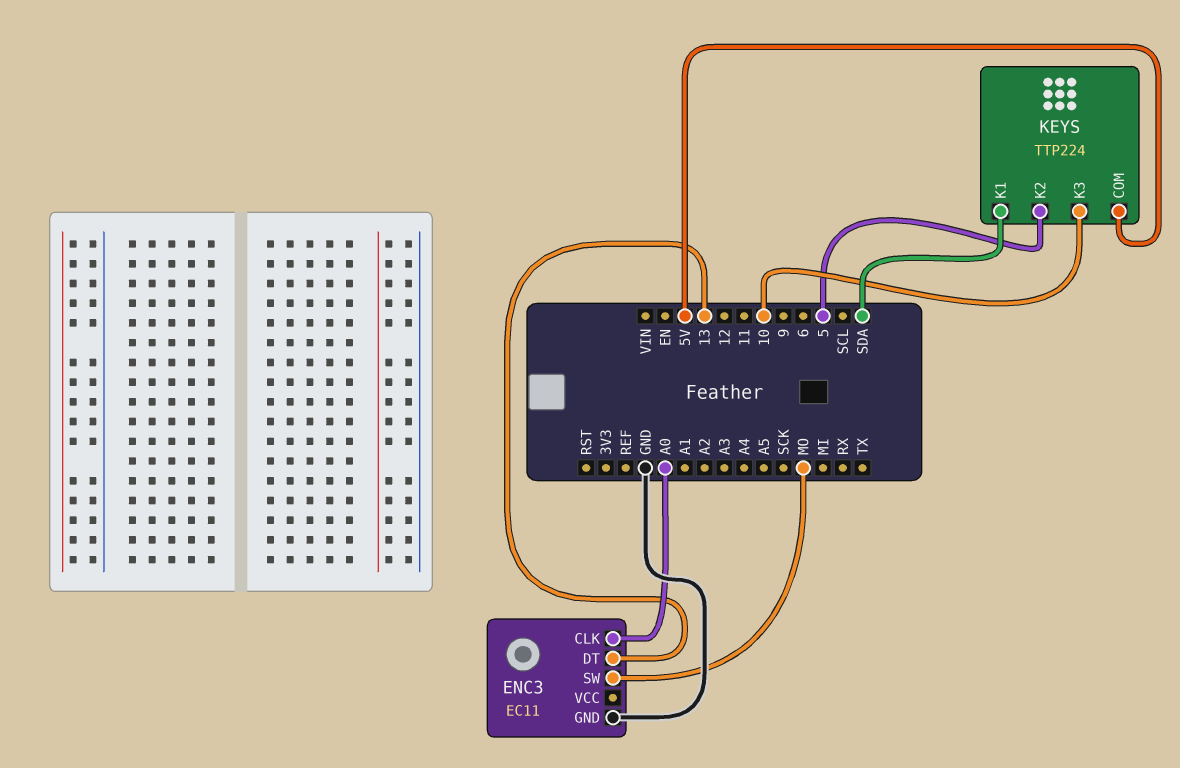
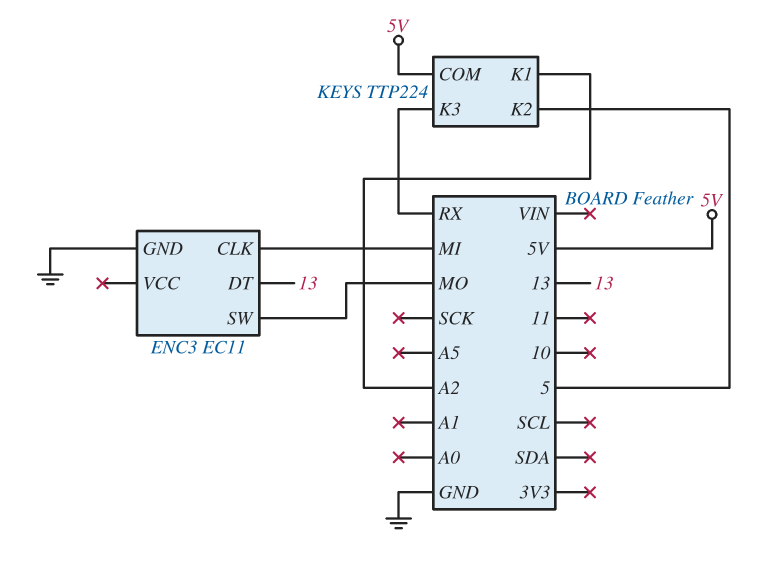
ENC3 pin CLK: A0 -> MI
KEYS pin K1: SDA -> A2
KEYS pin K3: 10 -> RX

